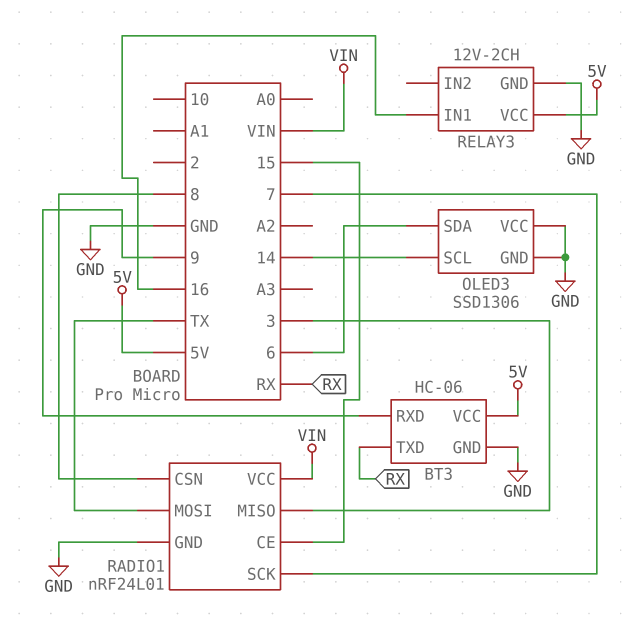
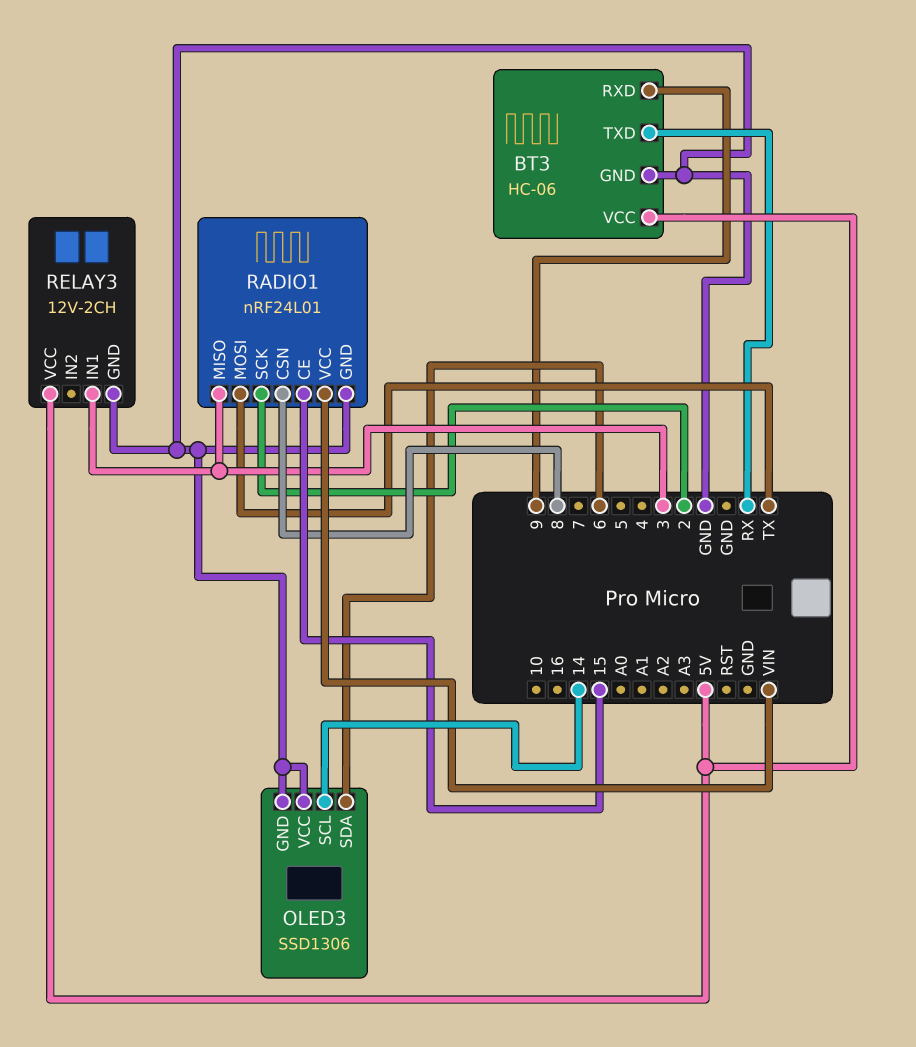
RADIO1 pin SCK: 7 -> 2
RELAY3 pin IN1: 16 -> 3

